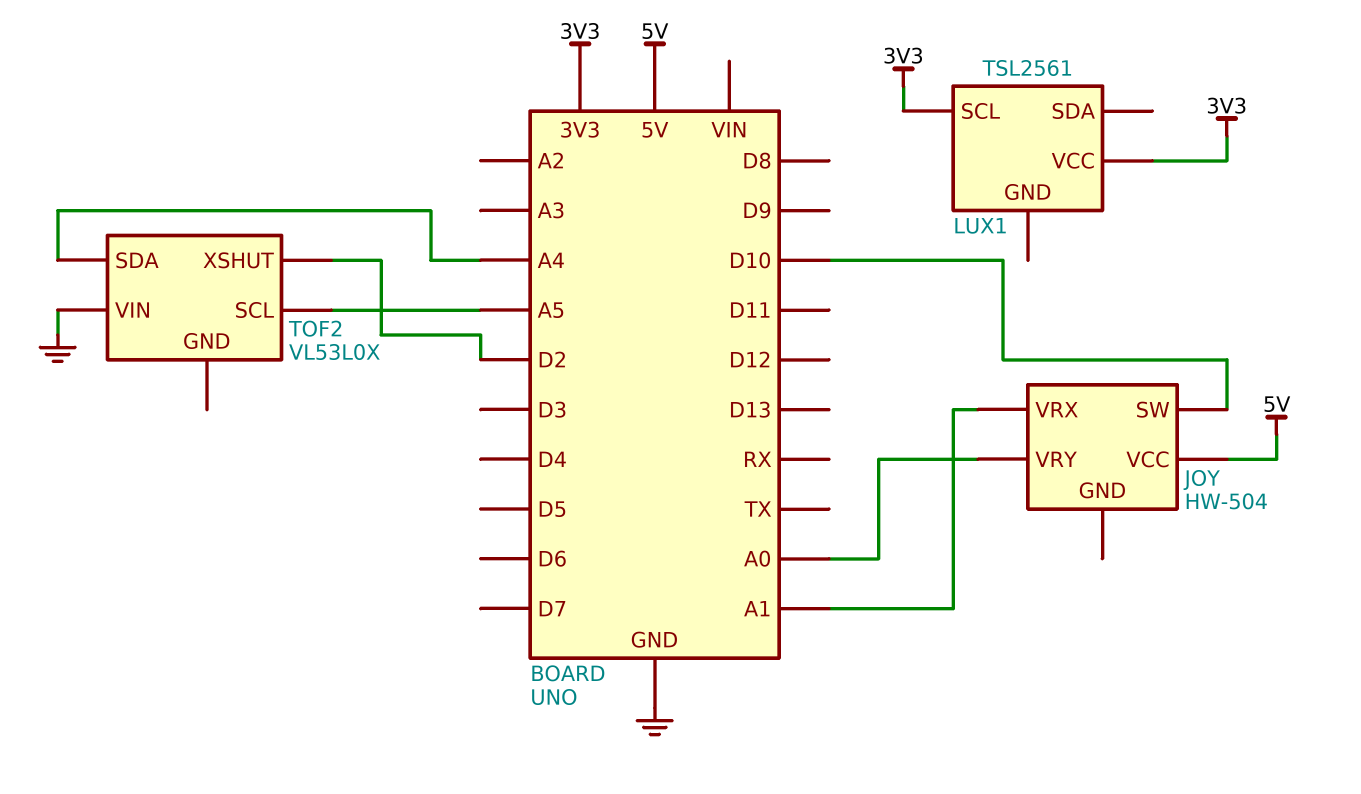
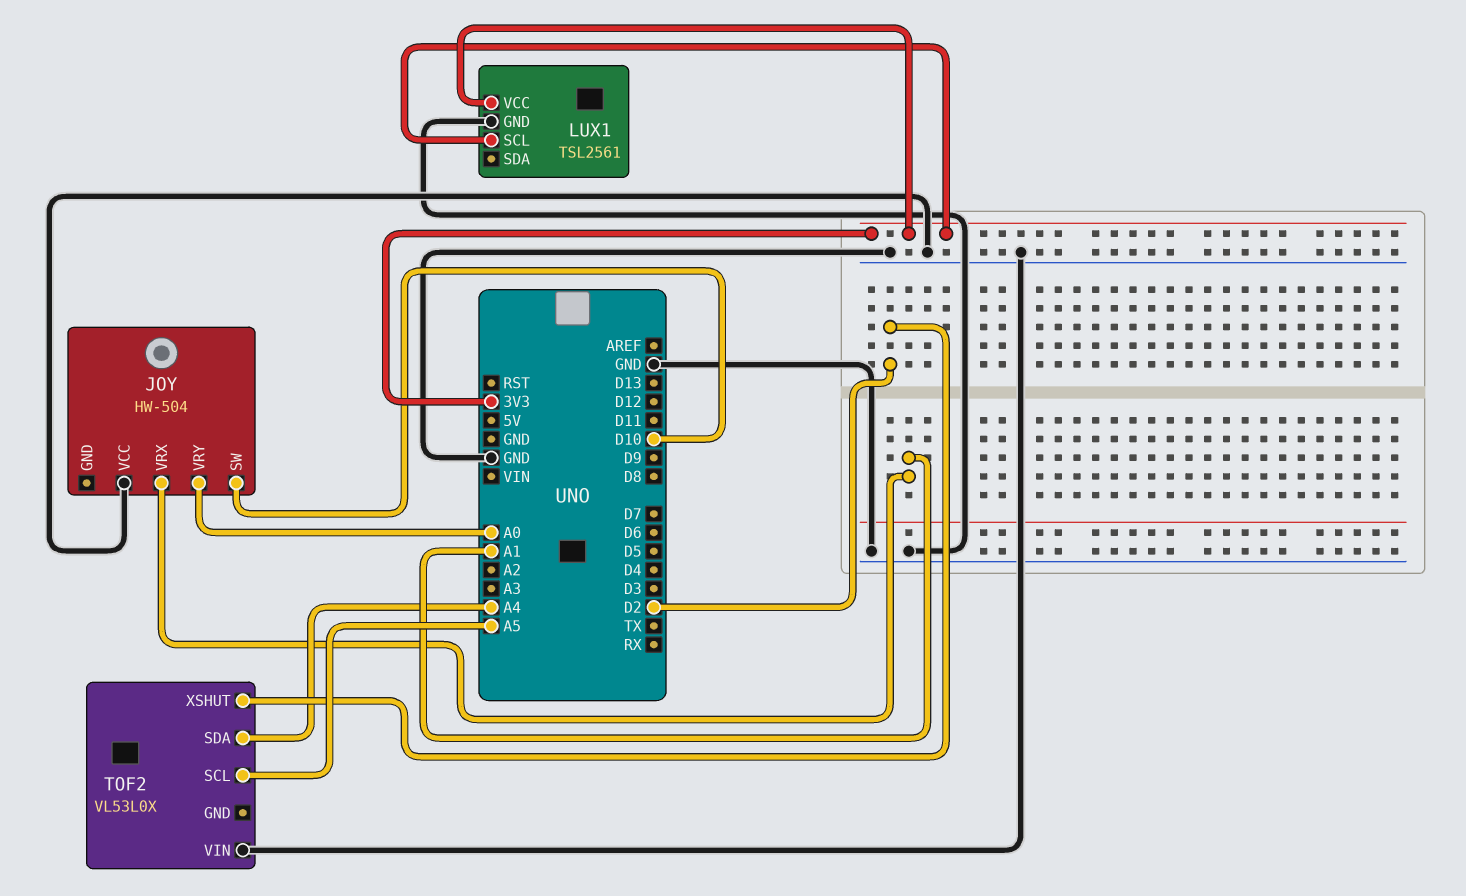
JOY pin VCC: 5V -> GND
LUX1 pin GND: none -> GND

